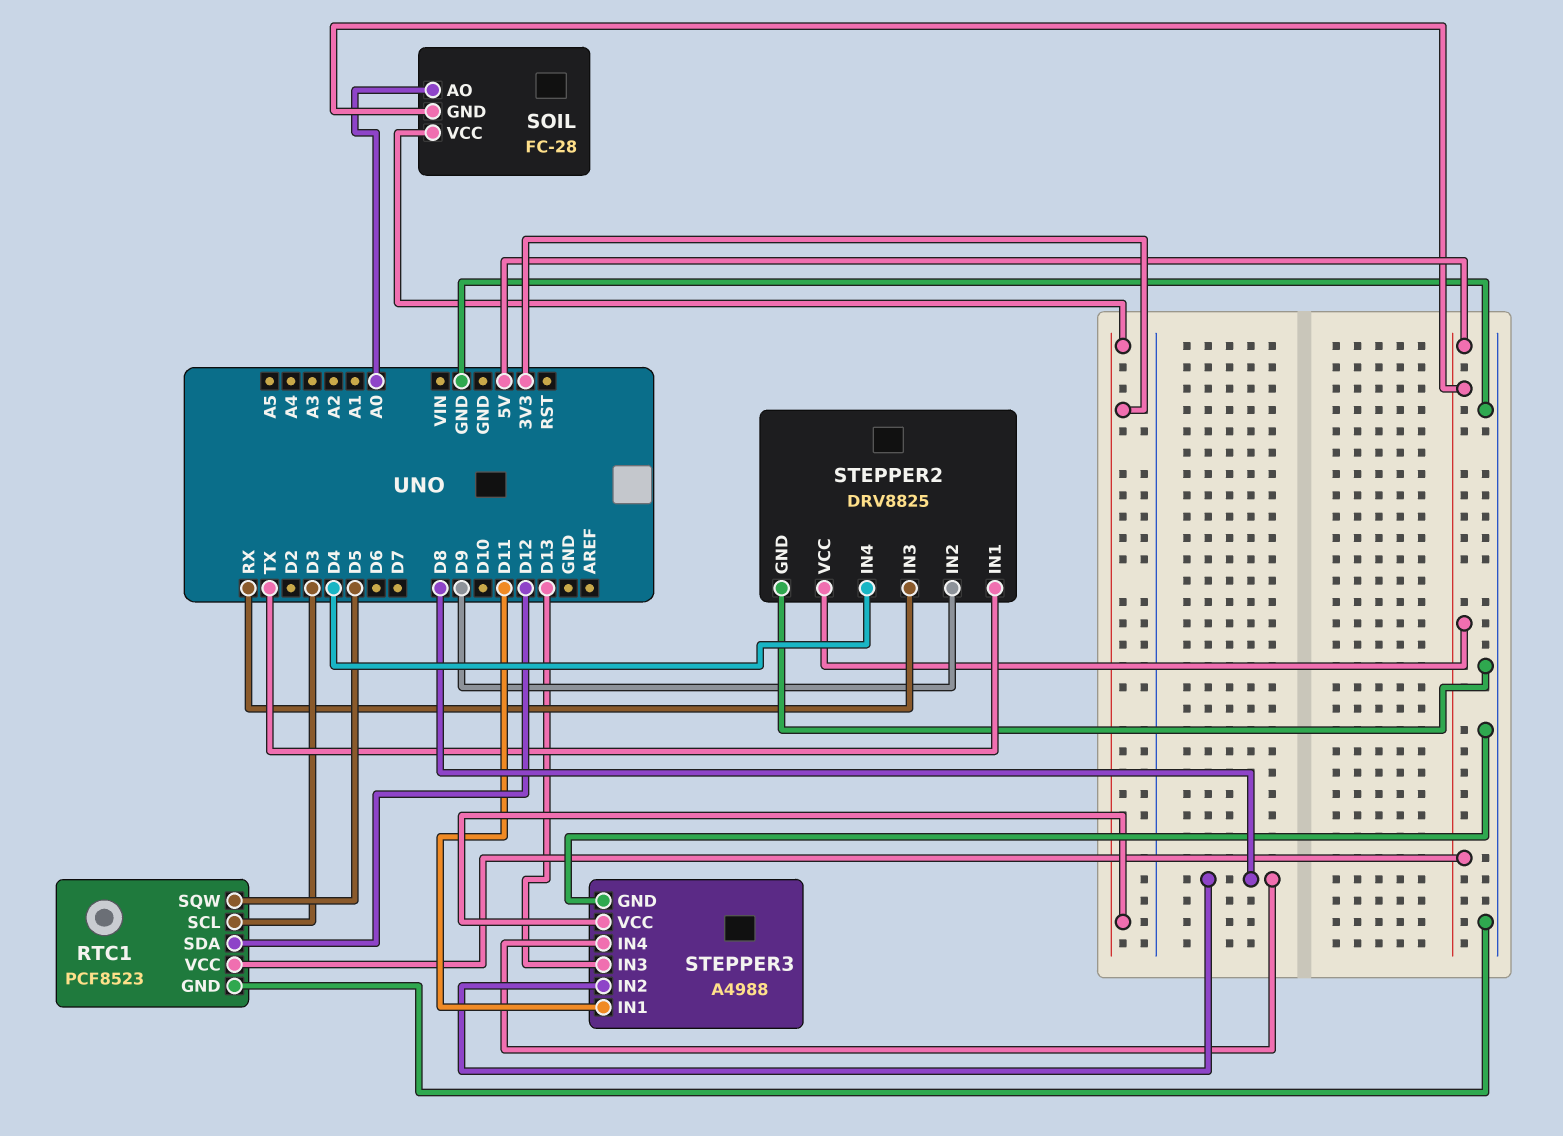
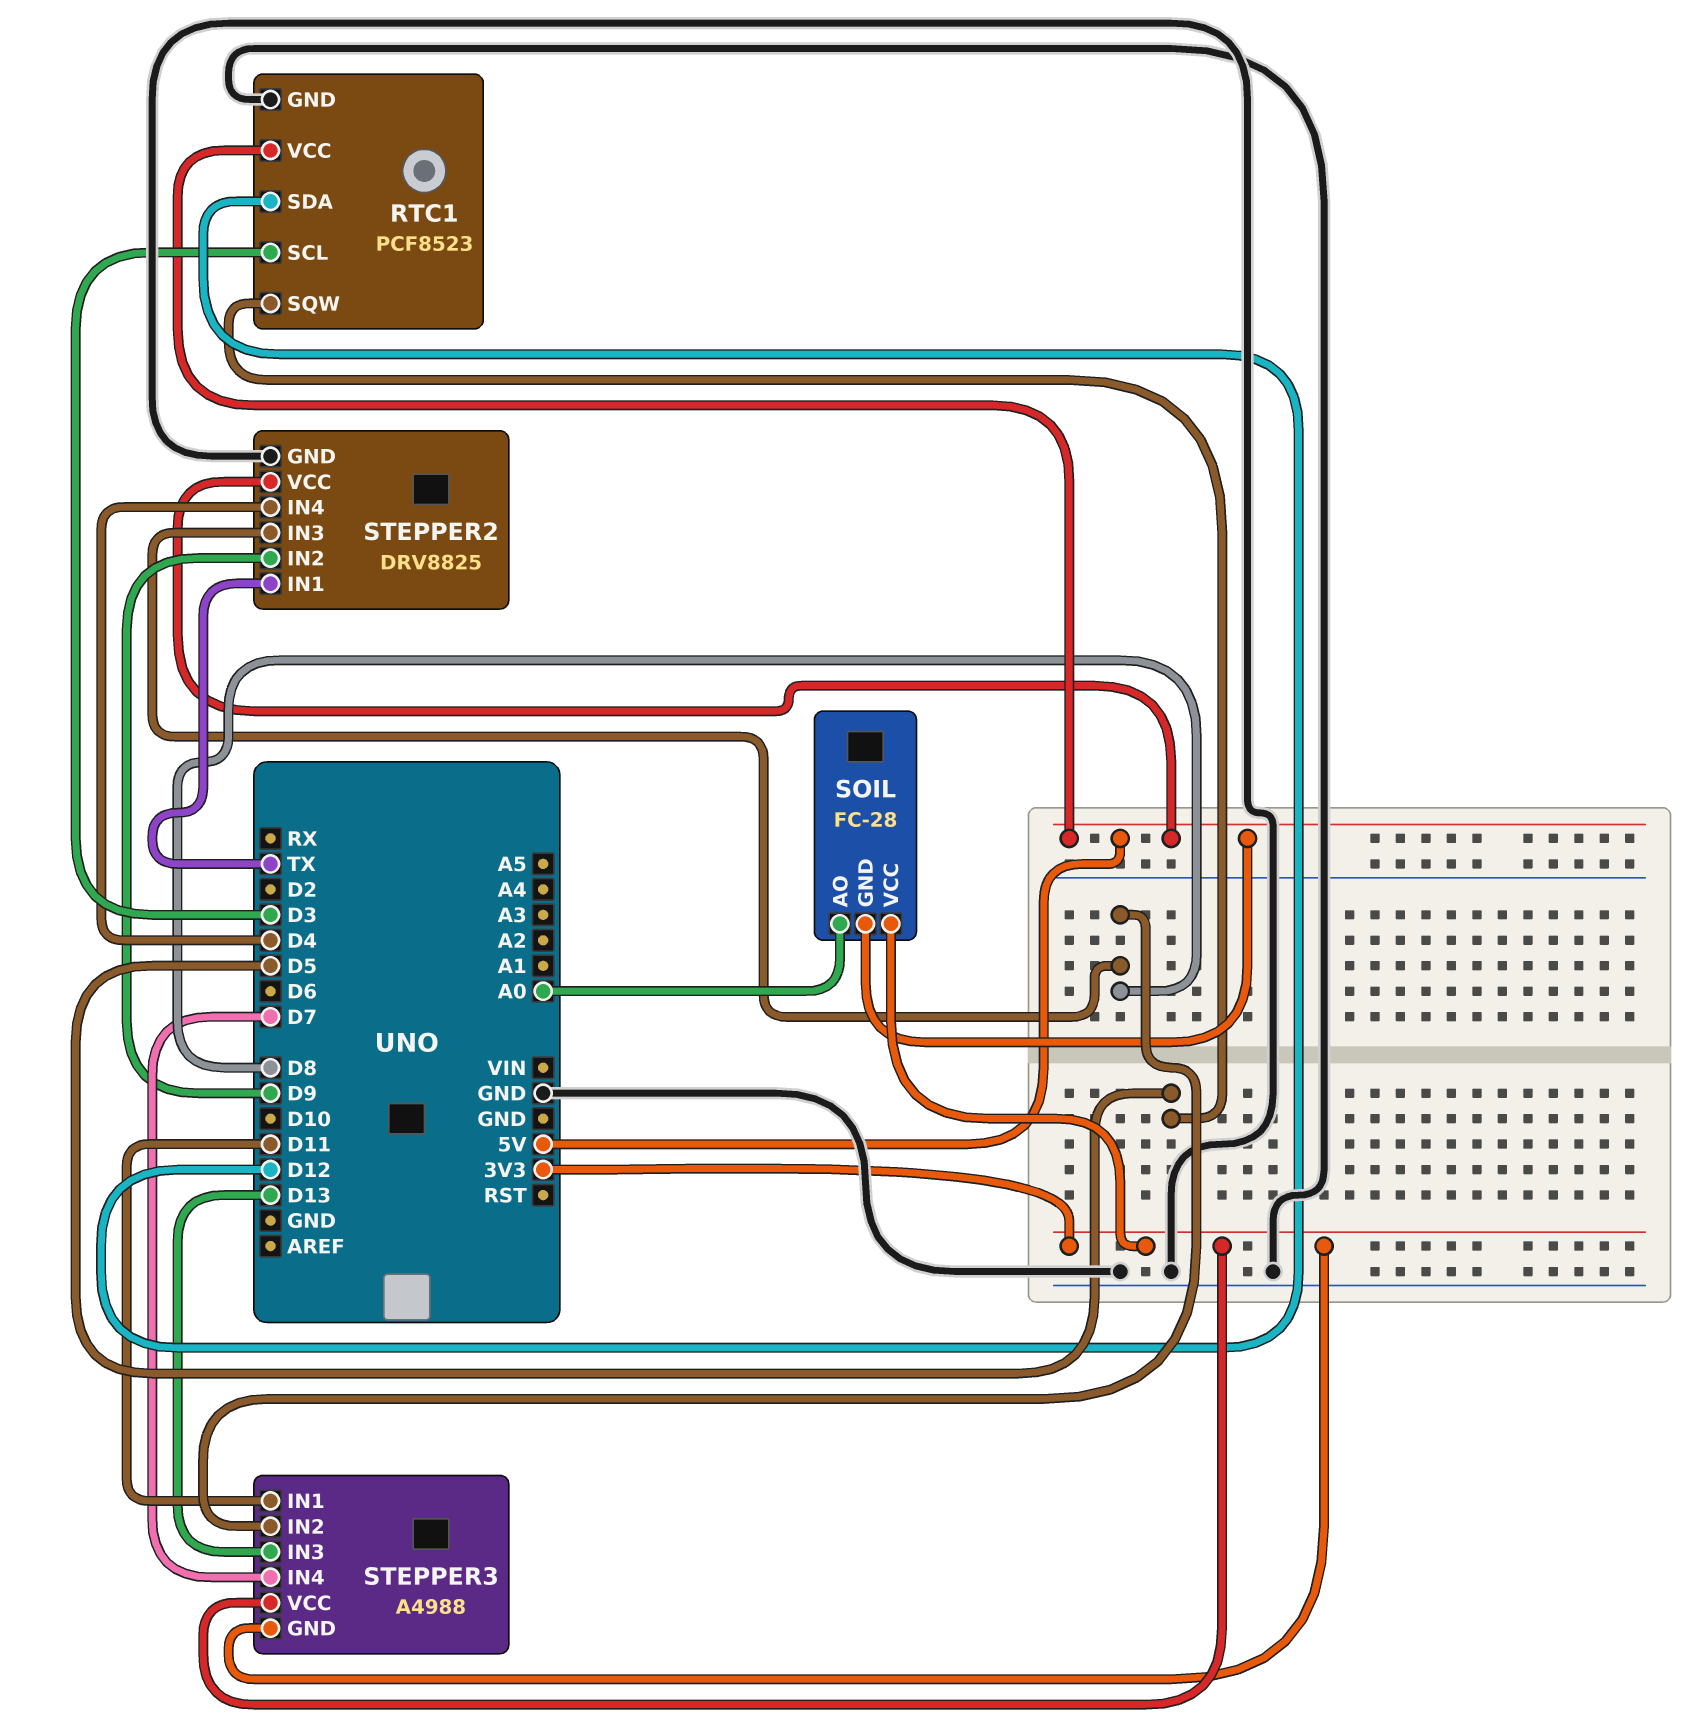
STEPPER2 pin IN3: RX -> D8
STEPPER3 pin GND: GND -> 3V3
STEPPER3 pin IN4: D8 -> D7

